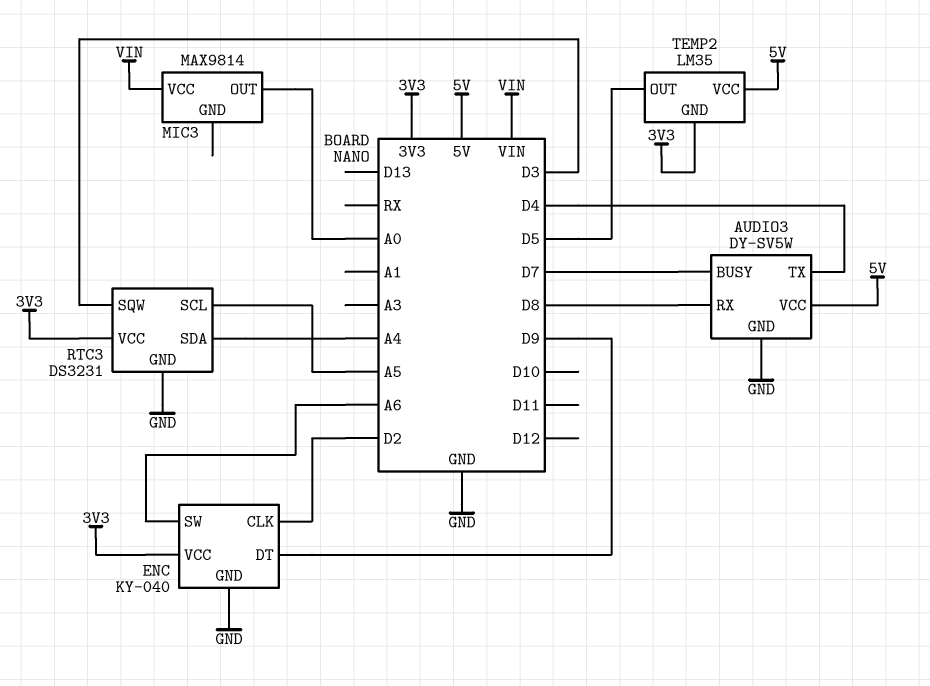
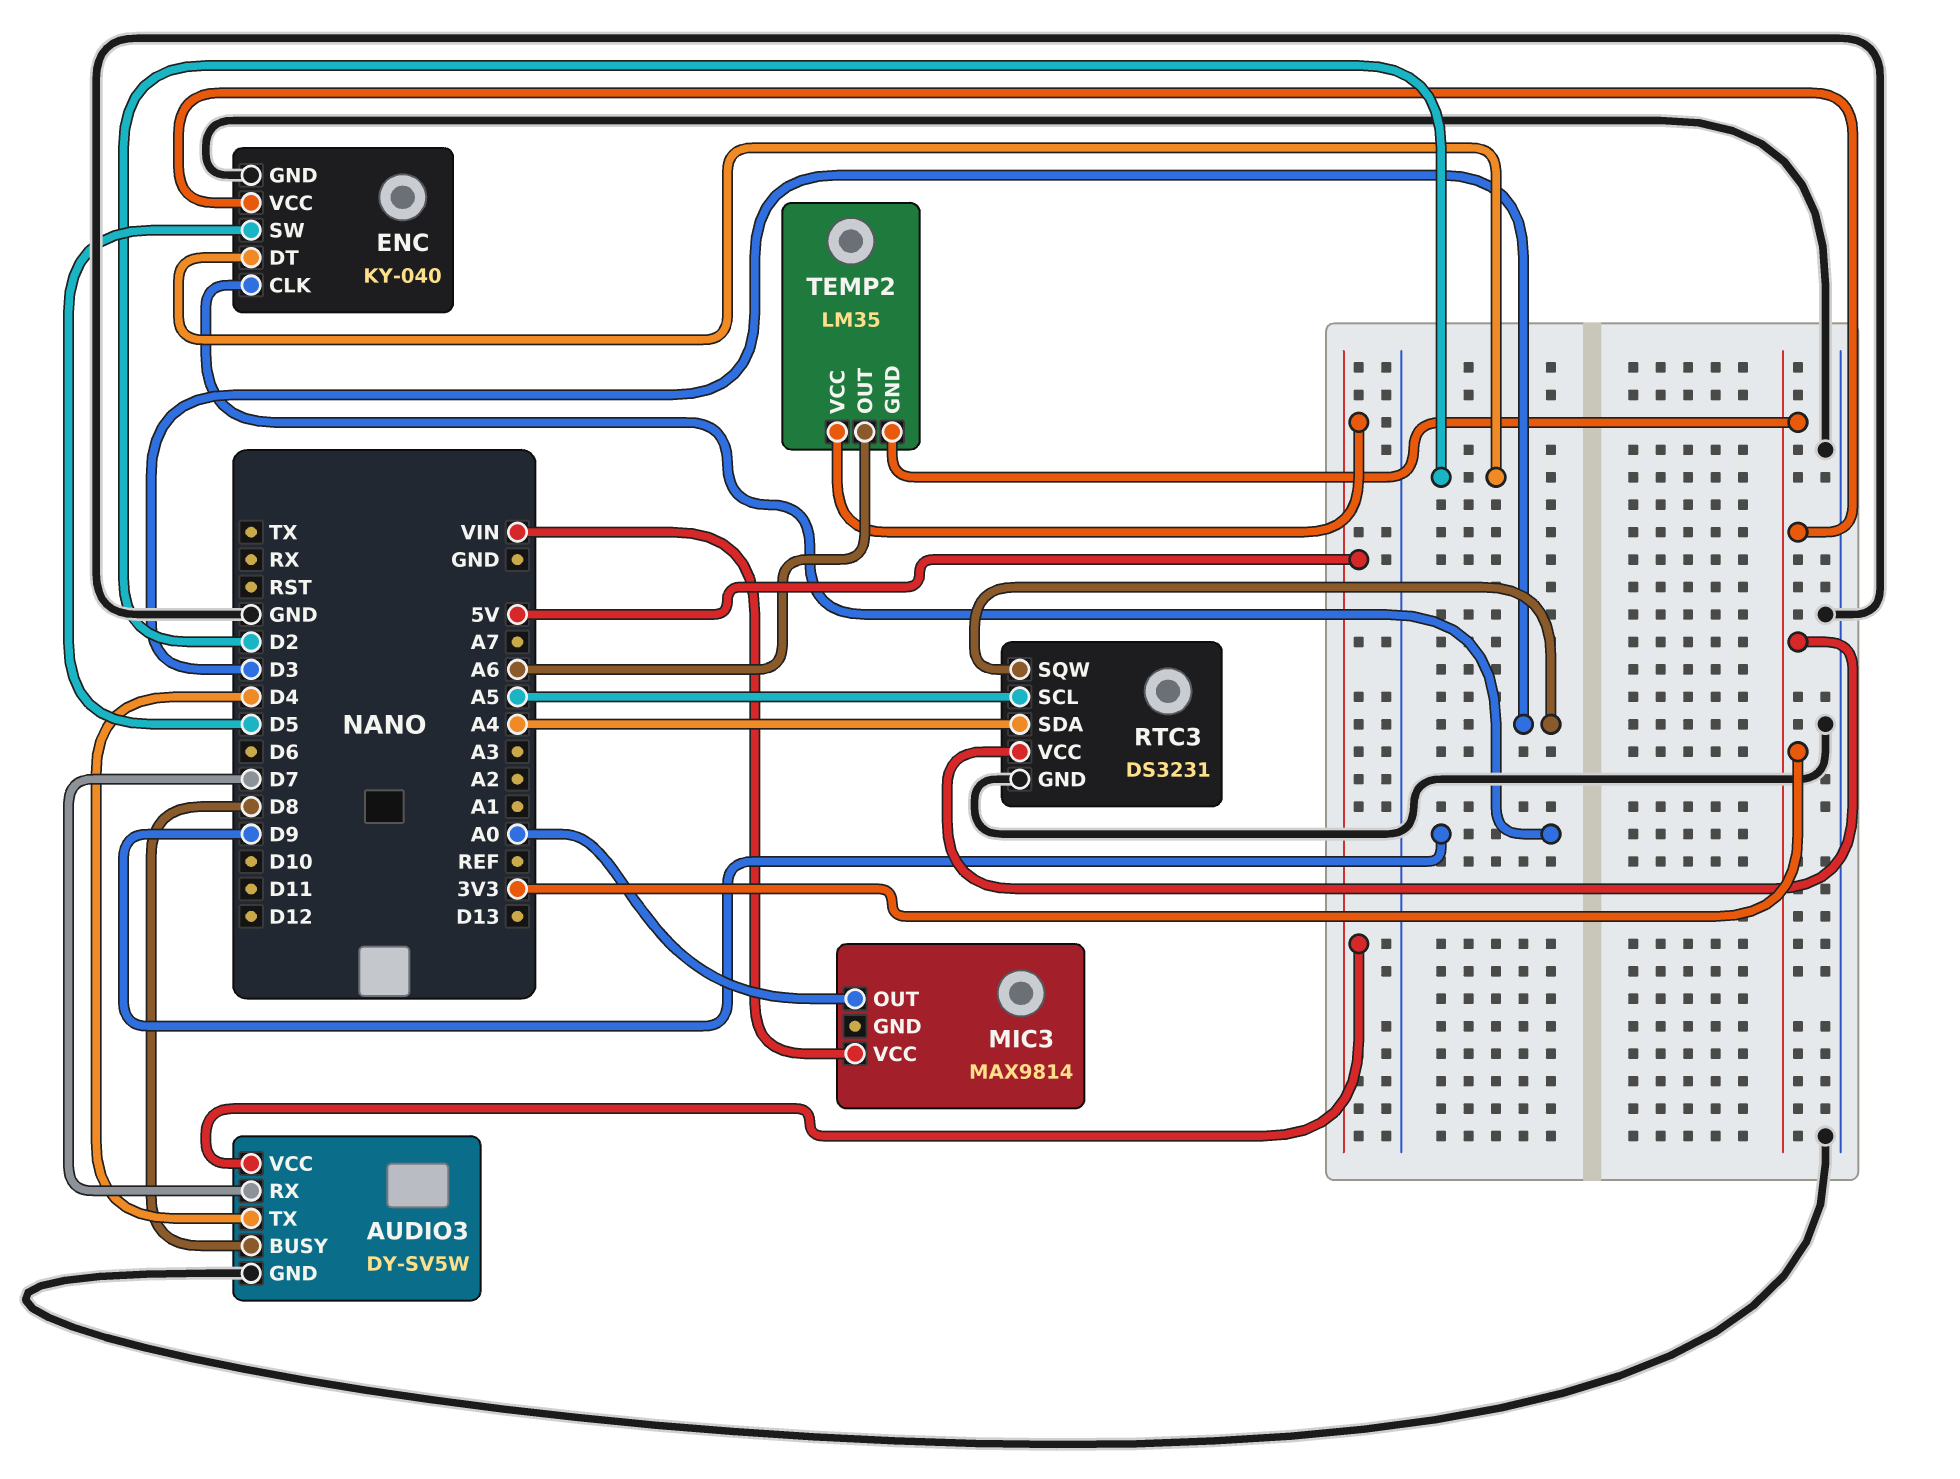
AUDIO3 pin BUSY: D7 -> D8
AUDIO3 pin RX: D8 -> D7
ENC pin CLK: D2 -> D9
ENC pin DT: D9 -> D2
ENC pin SW: A6 -> D5
TEMP2 pin OUT: D5 -> A6

